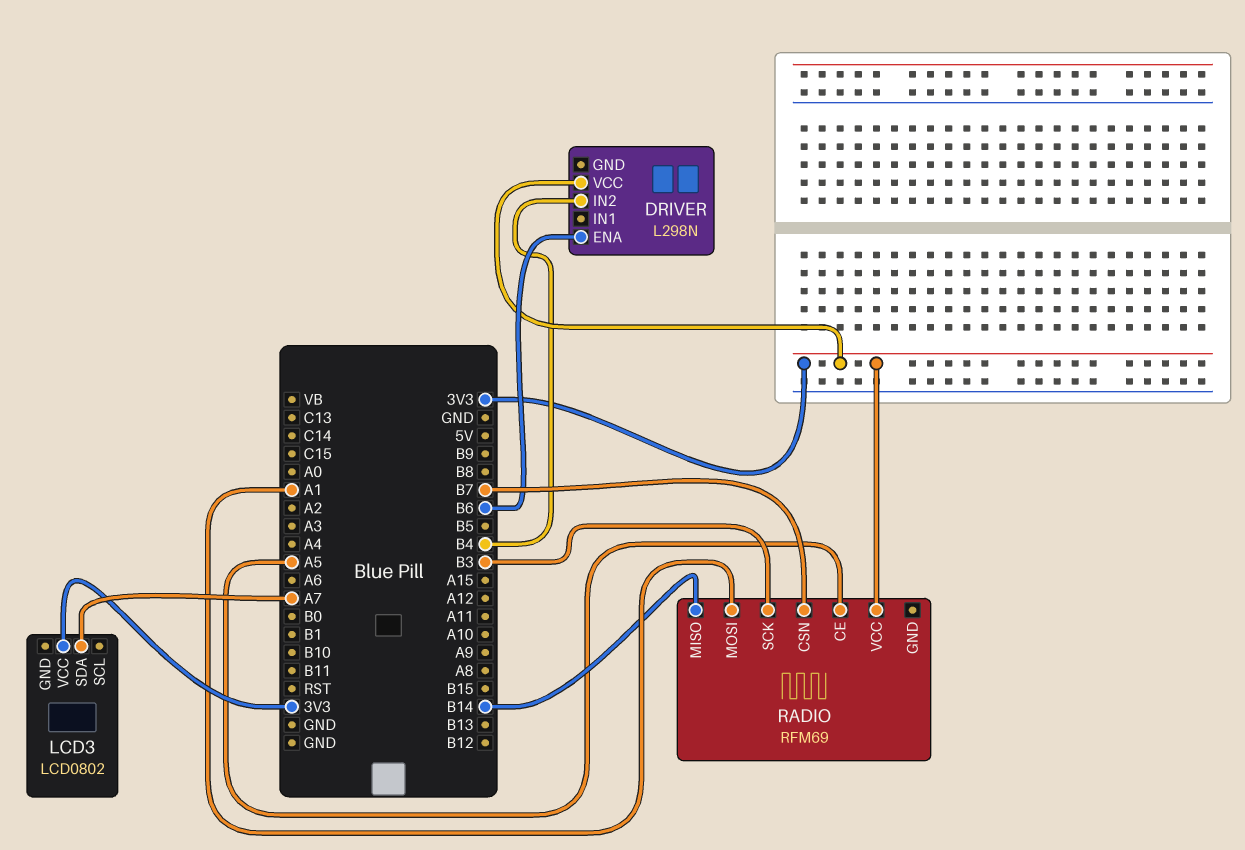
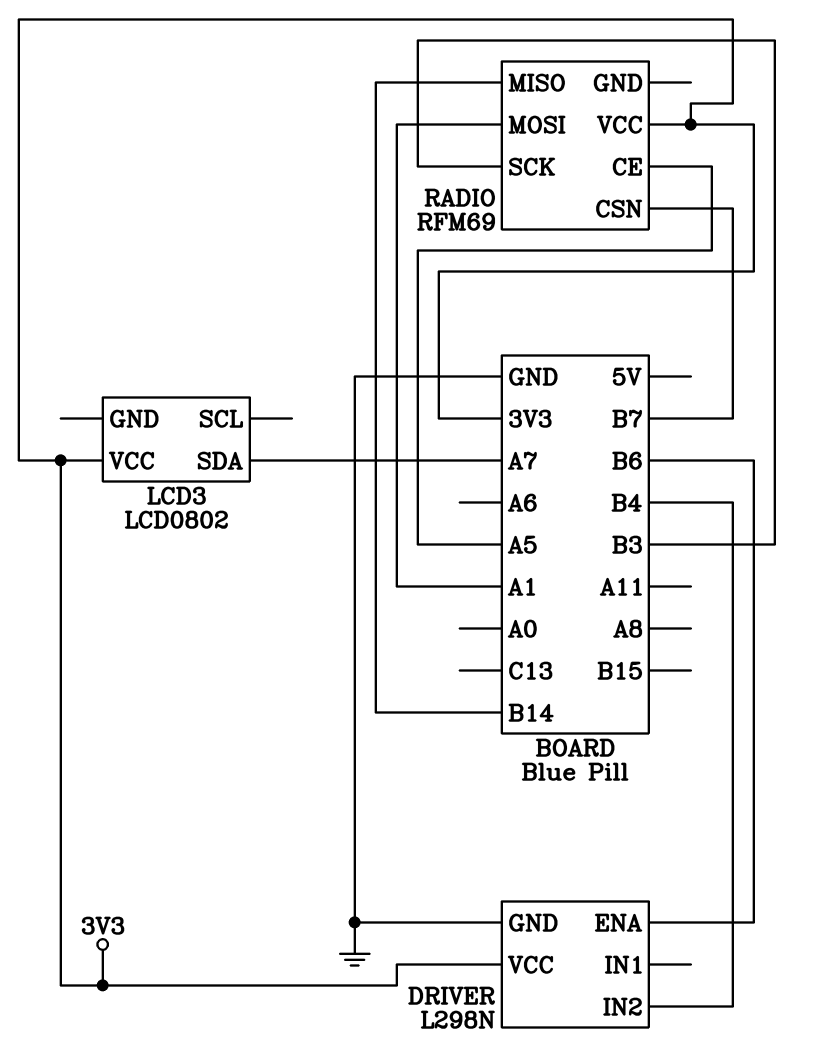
DRIVER pin GND: none -> GND

